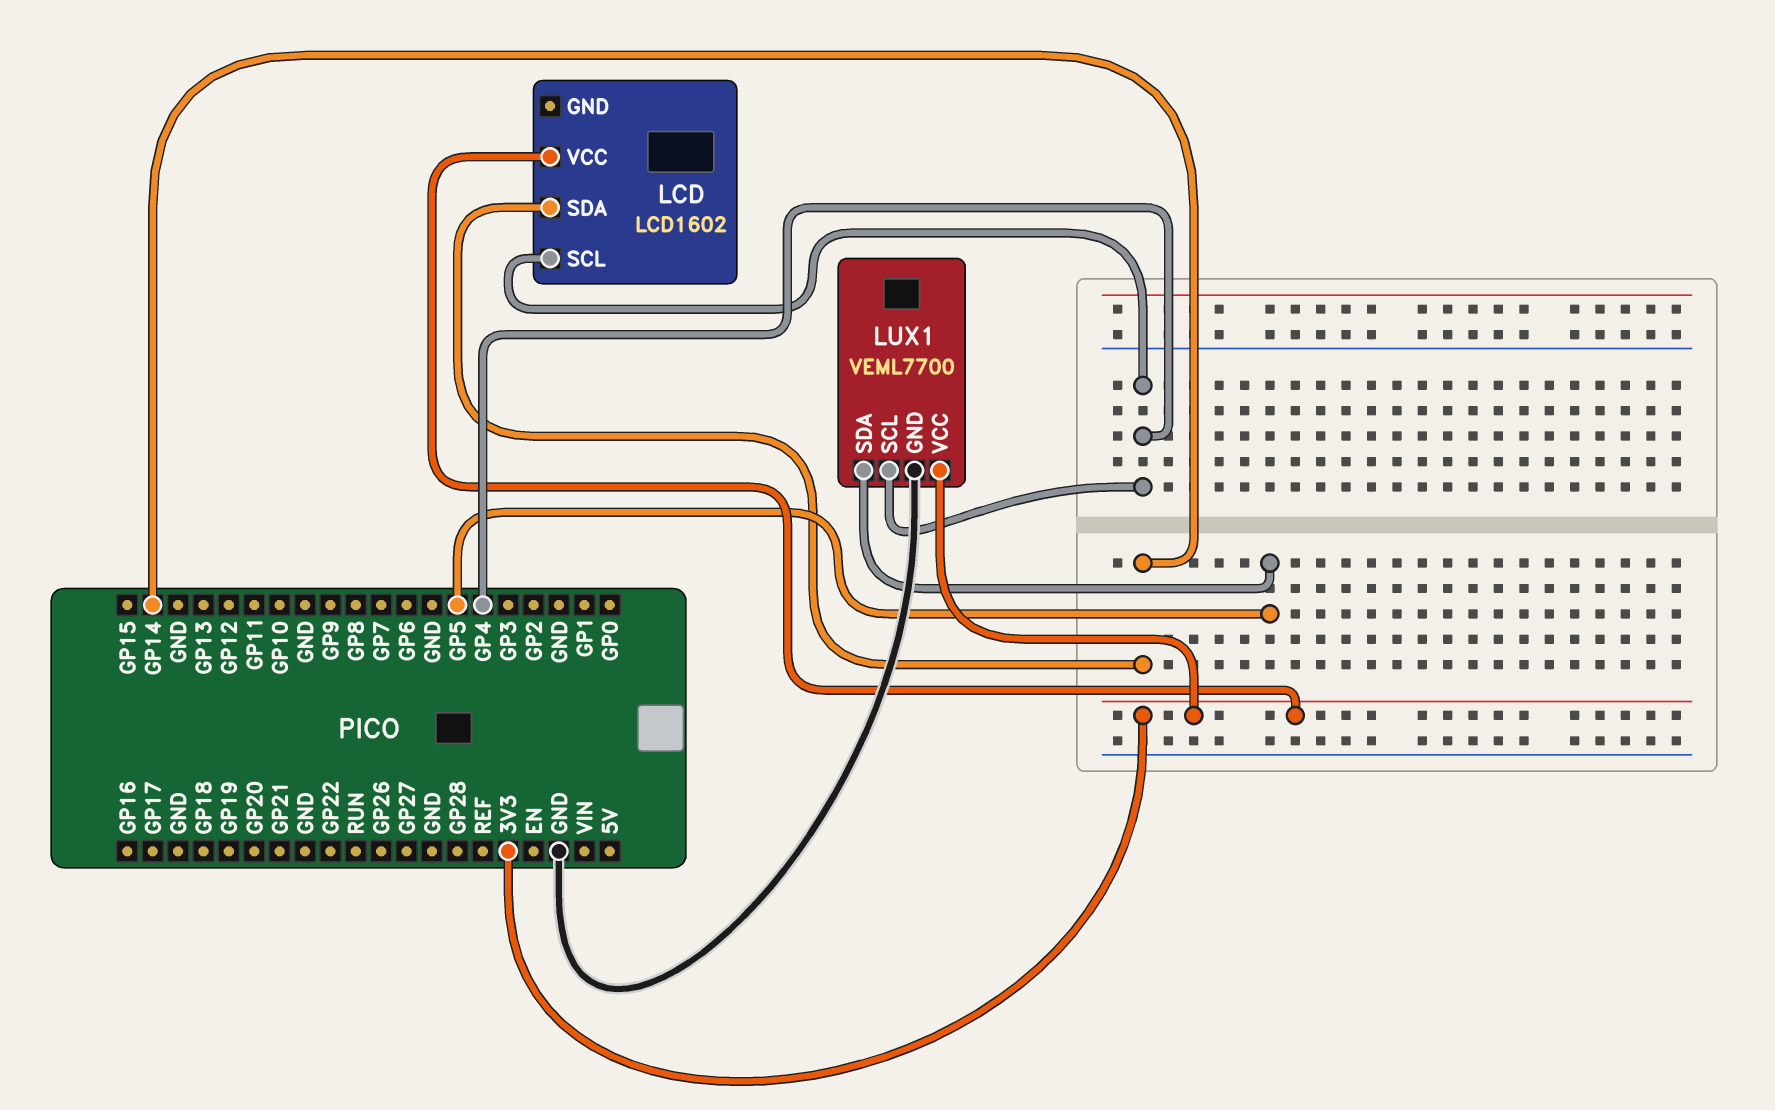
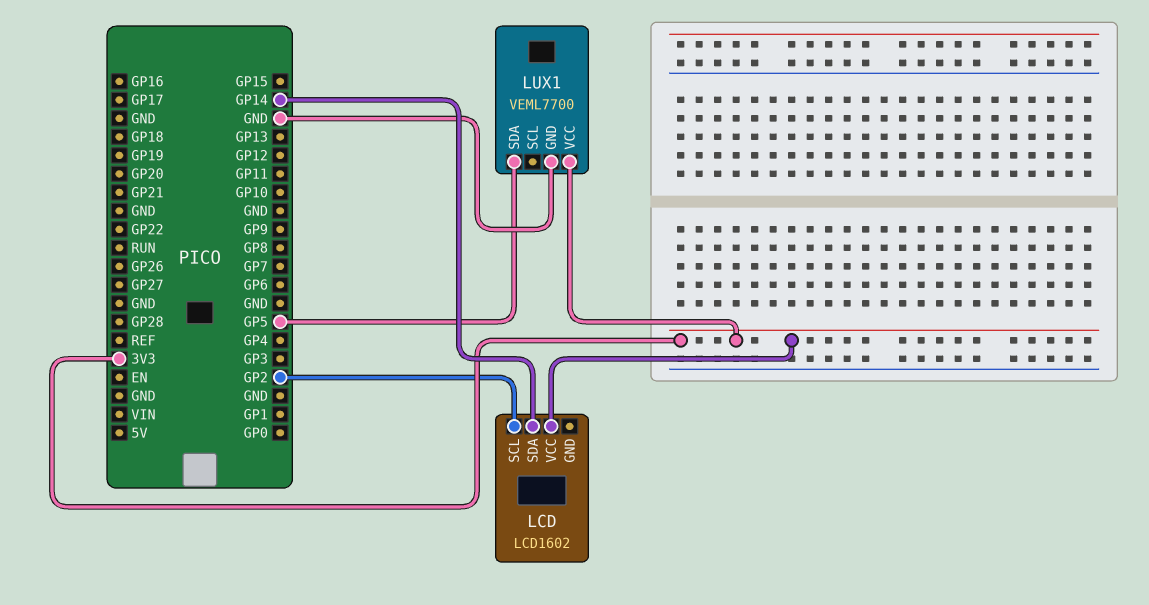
LCD pin SCL: GP4 -> GP2
LUX1 pin SCL: GP4 -> none

